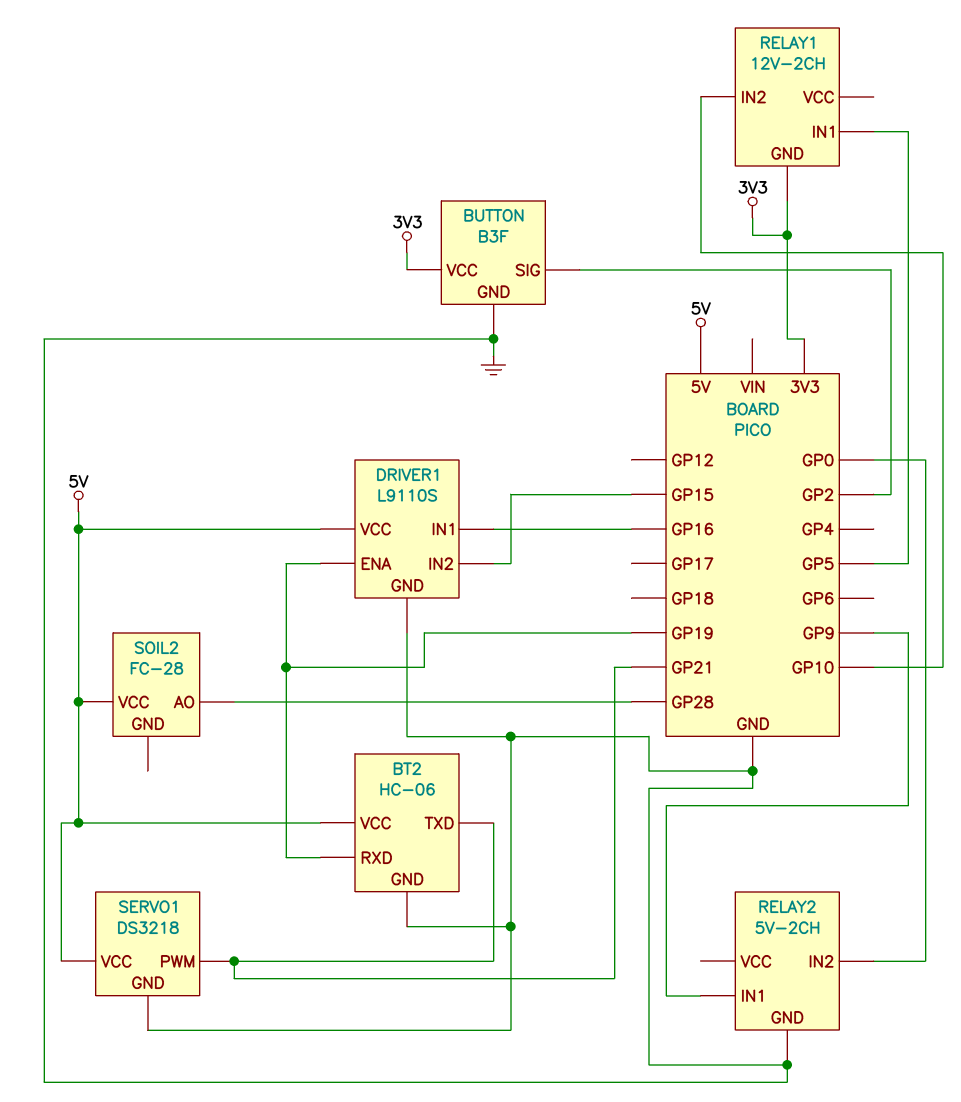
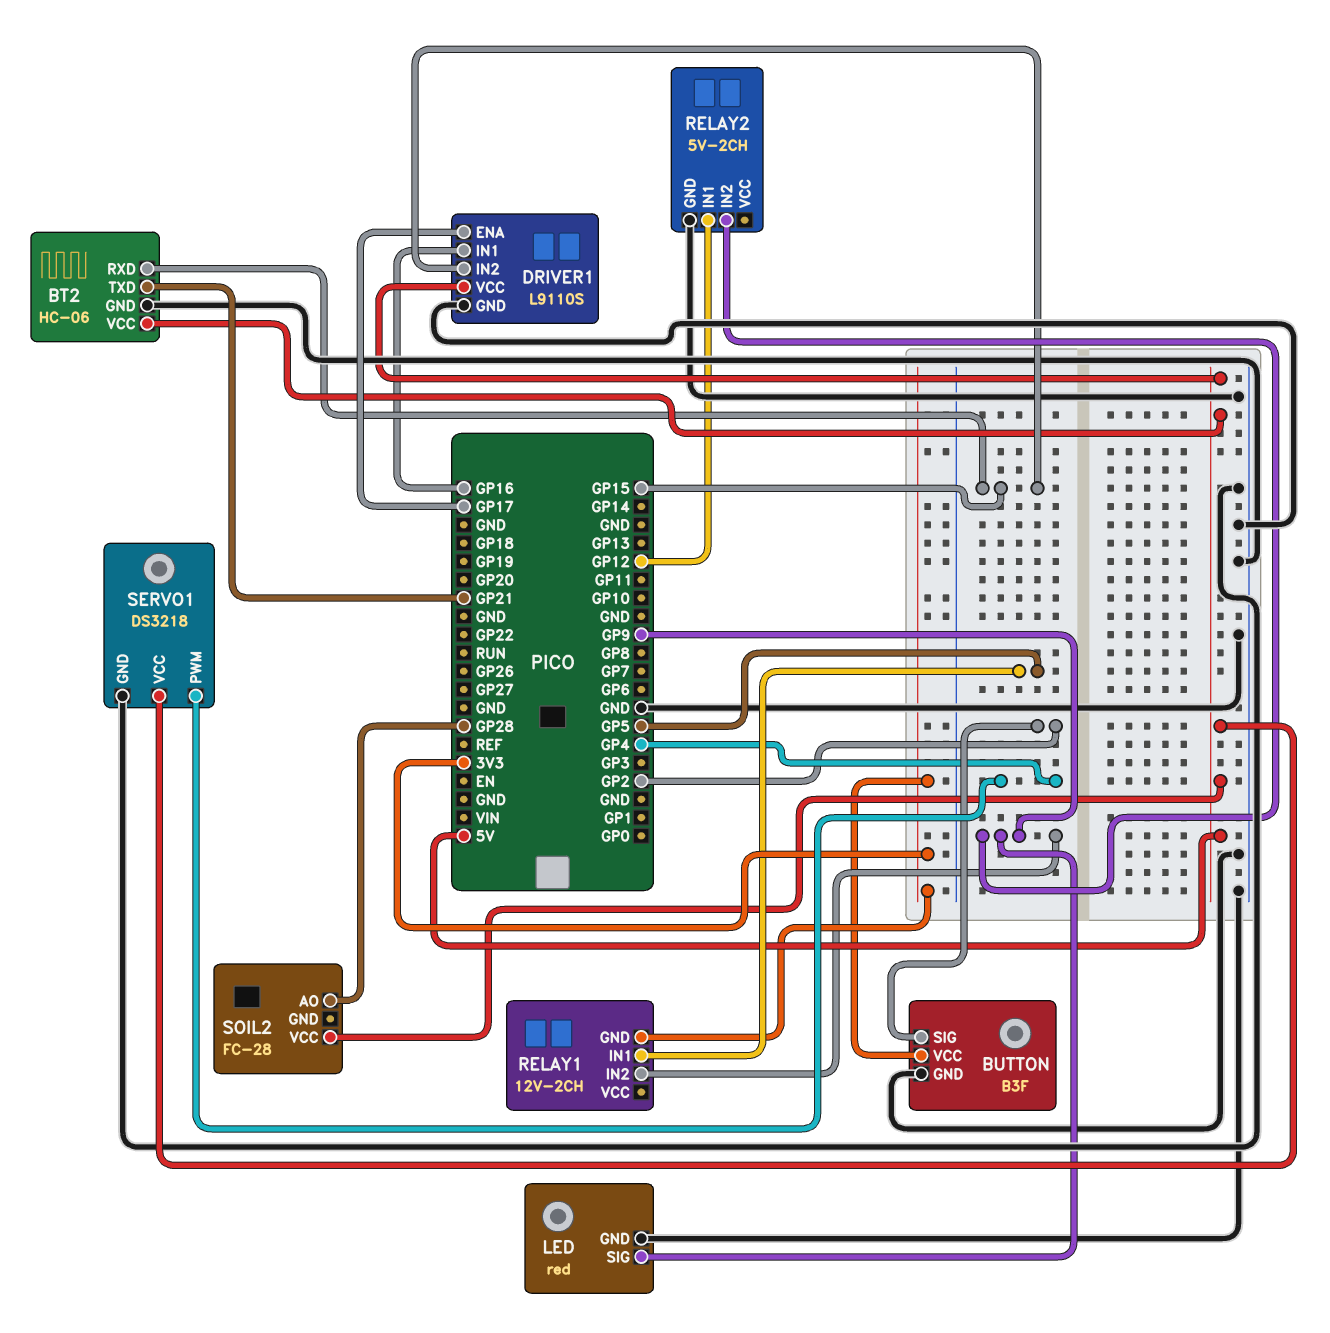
BT2 pin RXD: GP19 -> GP15
DRIVER1 pin ENA: GP19 -> GP17
LED: none -> red
LED pin GND: none -> GND
LED pin SIG: none -> GP9
RELAY1 pin IN2: GP10 -> GP9
RELAY2 pin IN1: GP9 -> GP12
RELAY2 pin IN2: GP0 -> GP9
SERVO1 pin PWM: GP21 -> GP4

